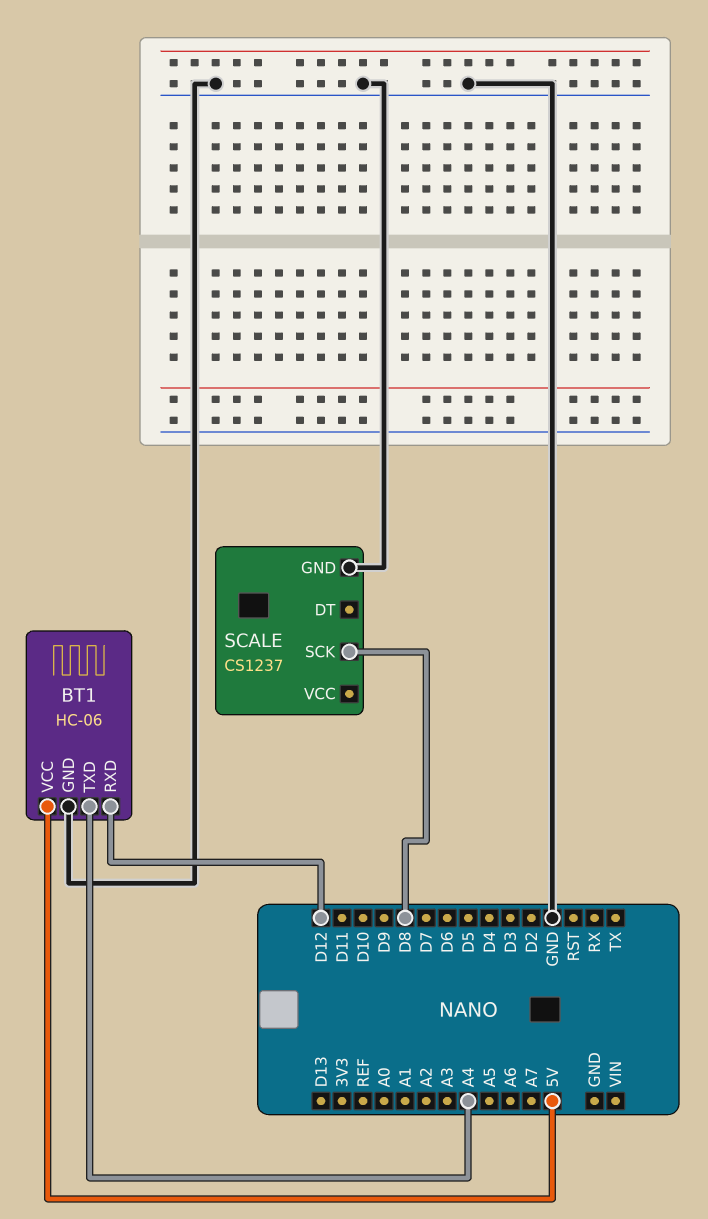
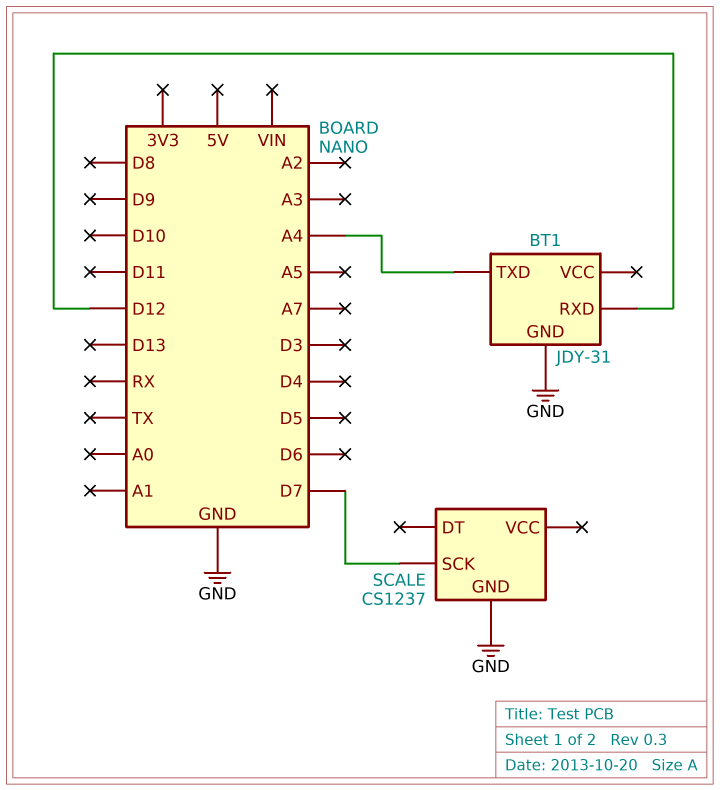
BT1: HC-06 -> JDY-31
BT1 pin VCC: 5V -> none
SCALE pin SCK: D8 -> D7

